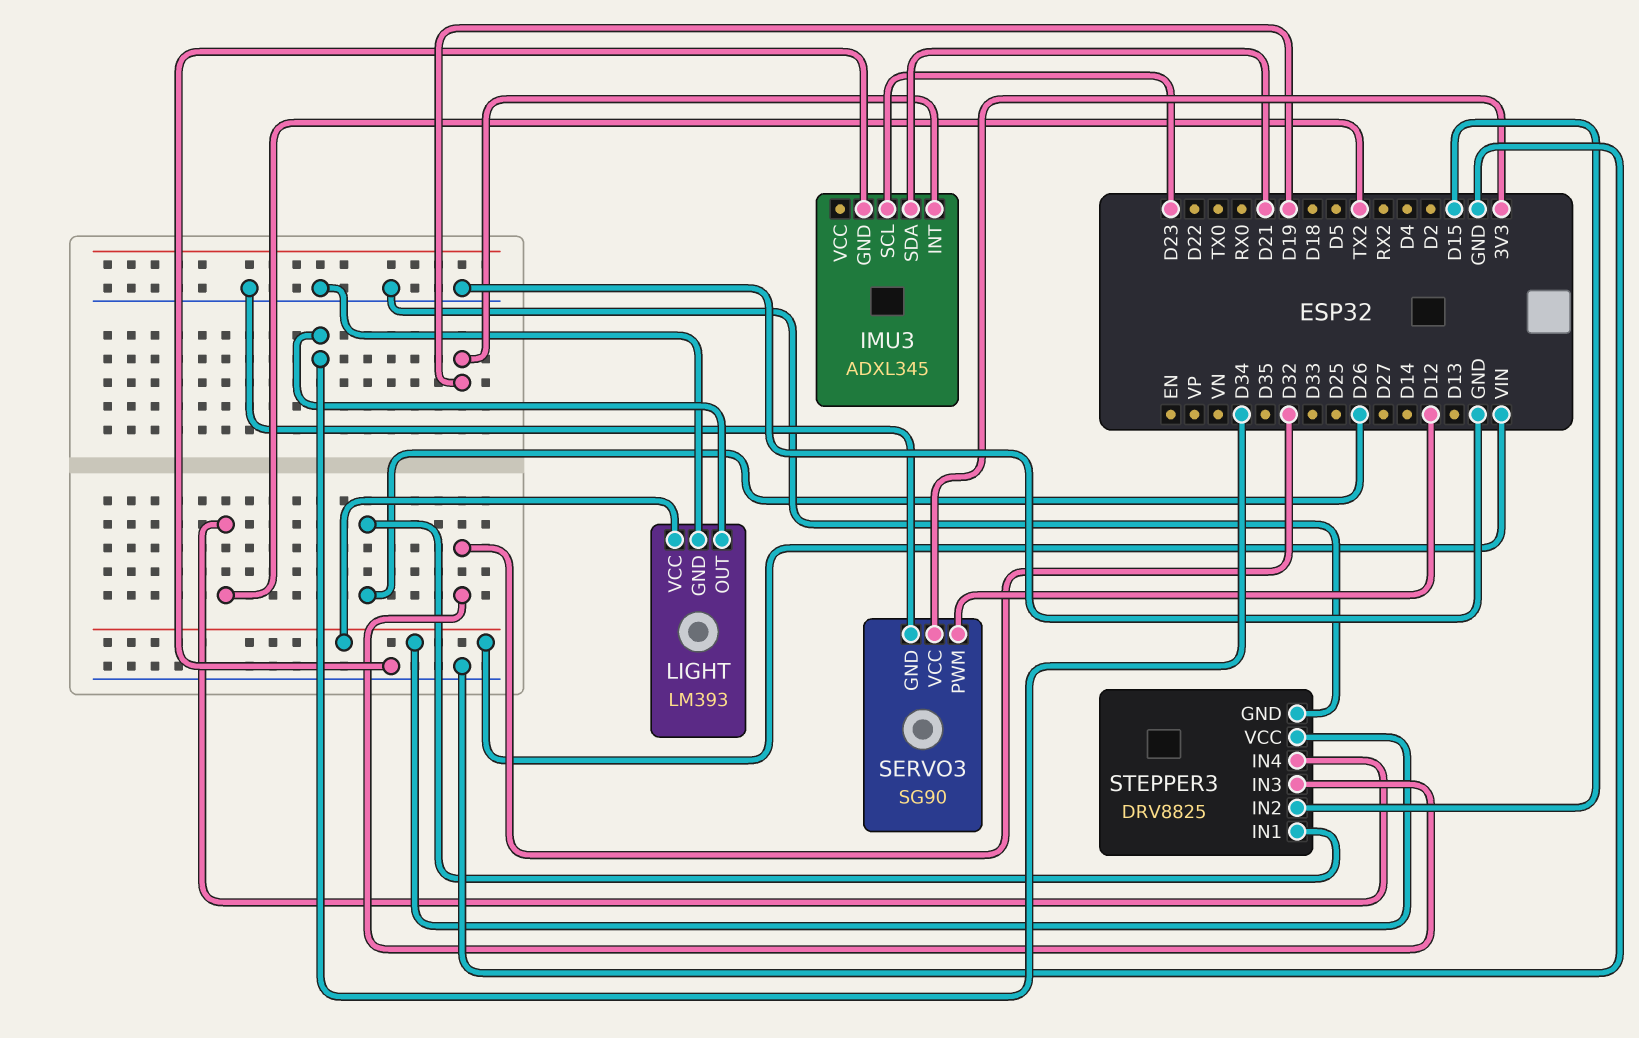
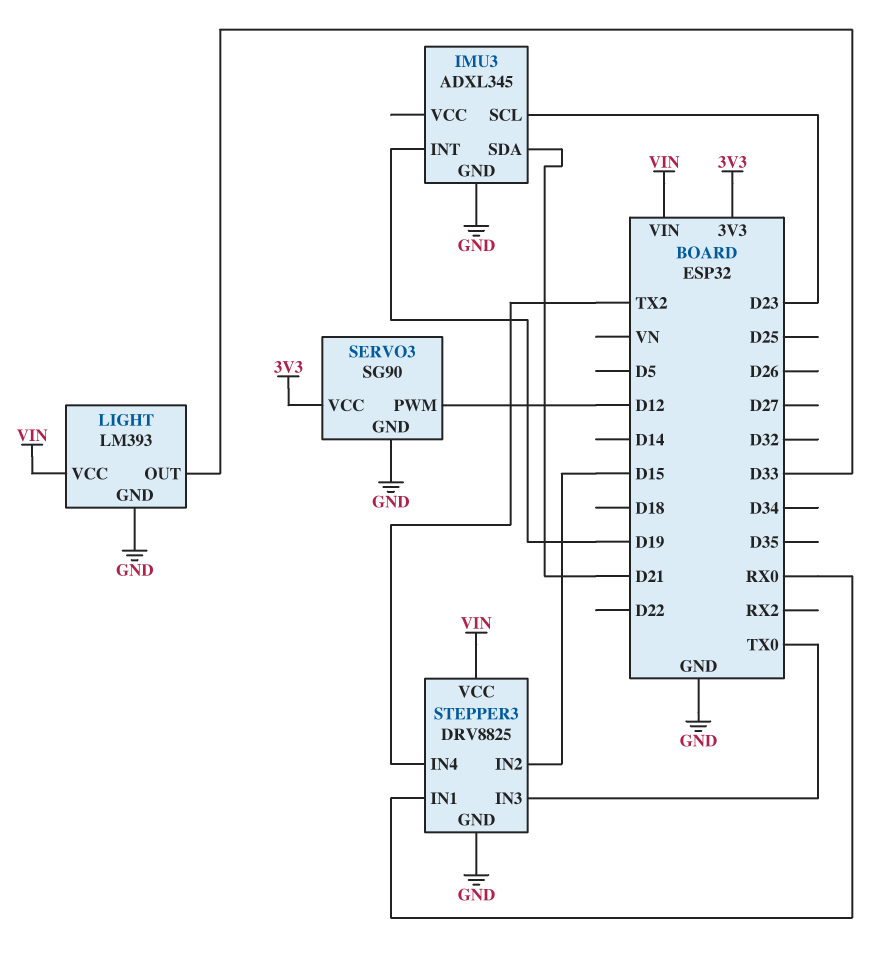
LIGHT pin OUT: D34 -> D33
STEPPER3 pin IN1: D26 -> RX0
STEPPER3 pin IN3: D32 -> TX0

